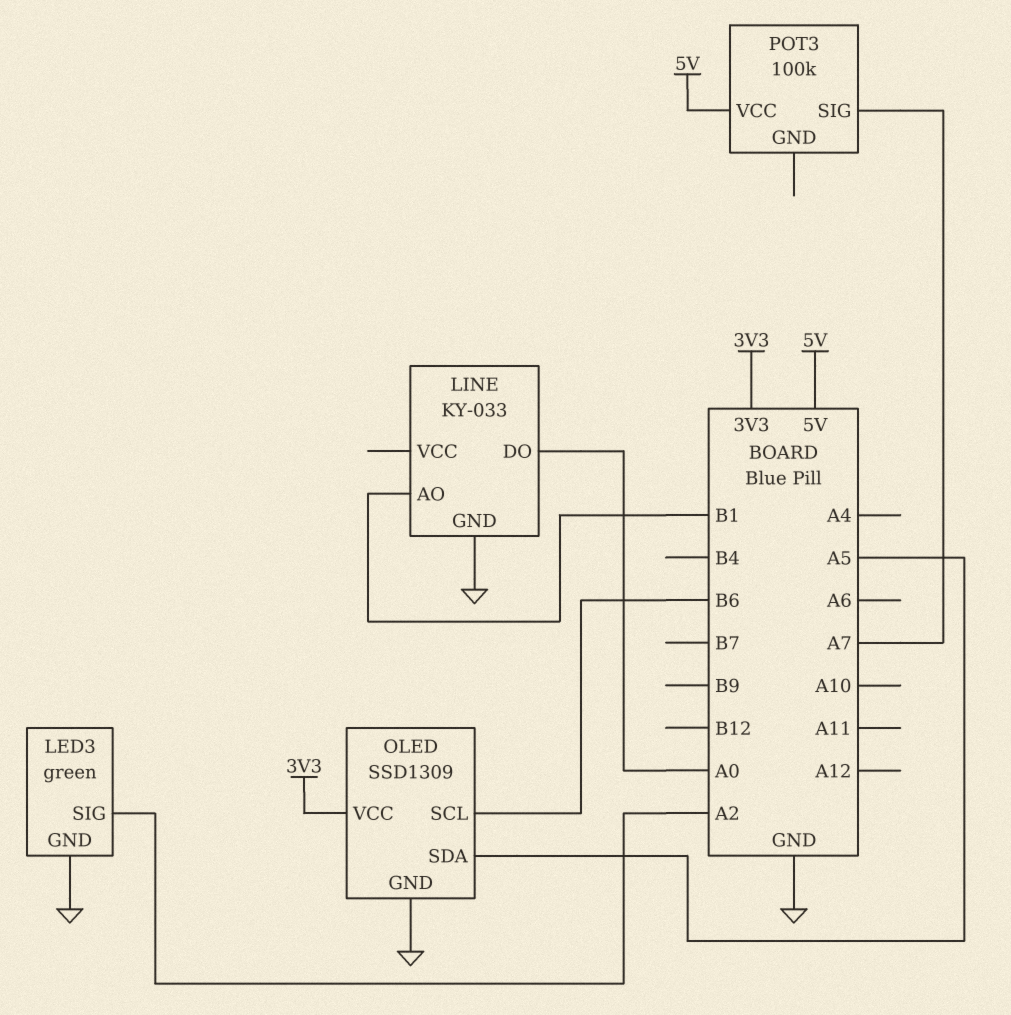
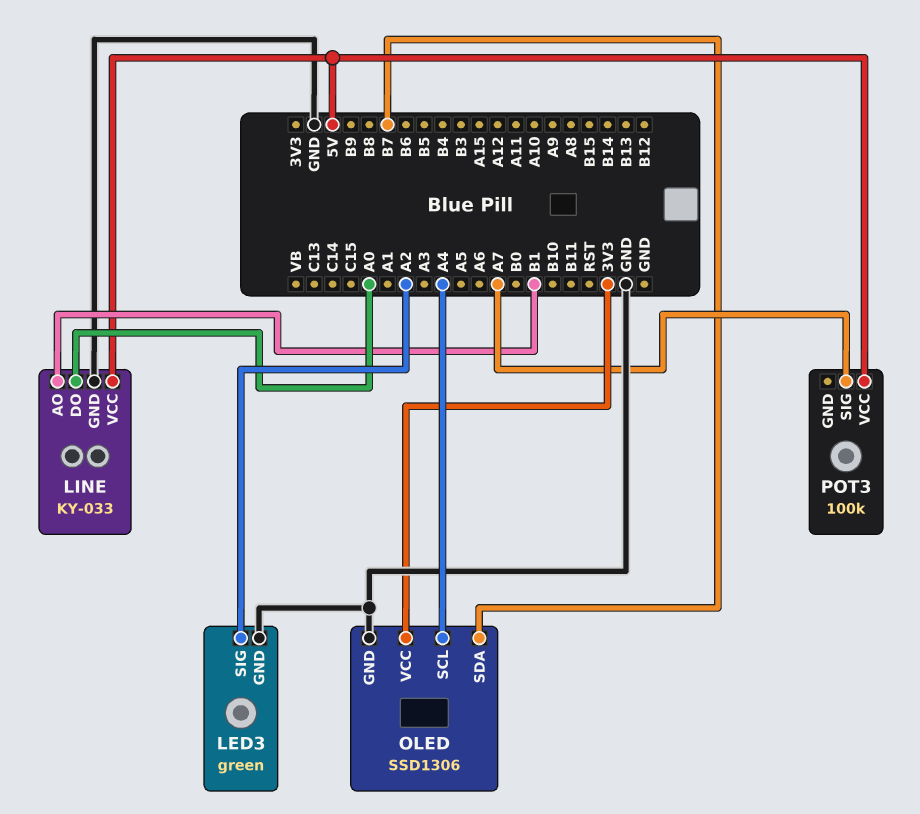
LINE pin VCC: none -> 5V
OLED: SSD1309 -> SSD1306
OLED pin SCL: B6 -> A4
OLED pin SDA: A5 -> B7

